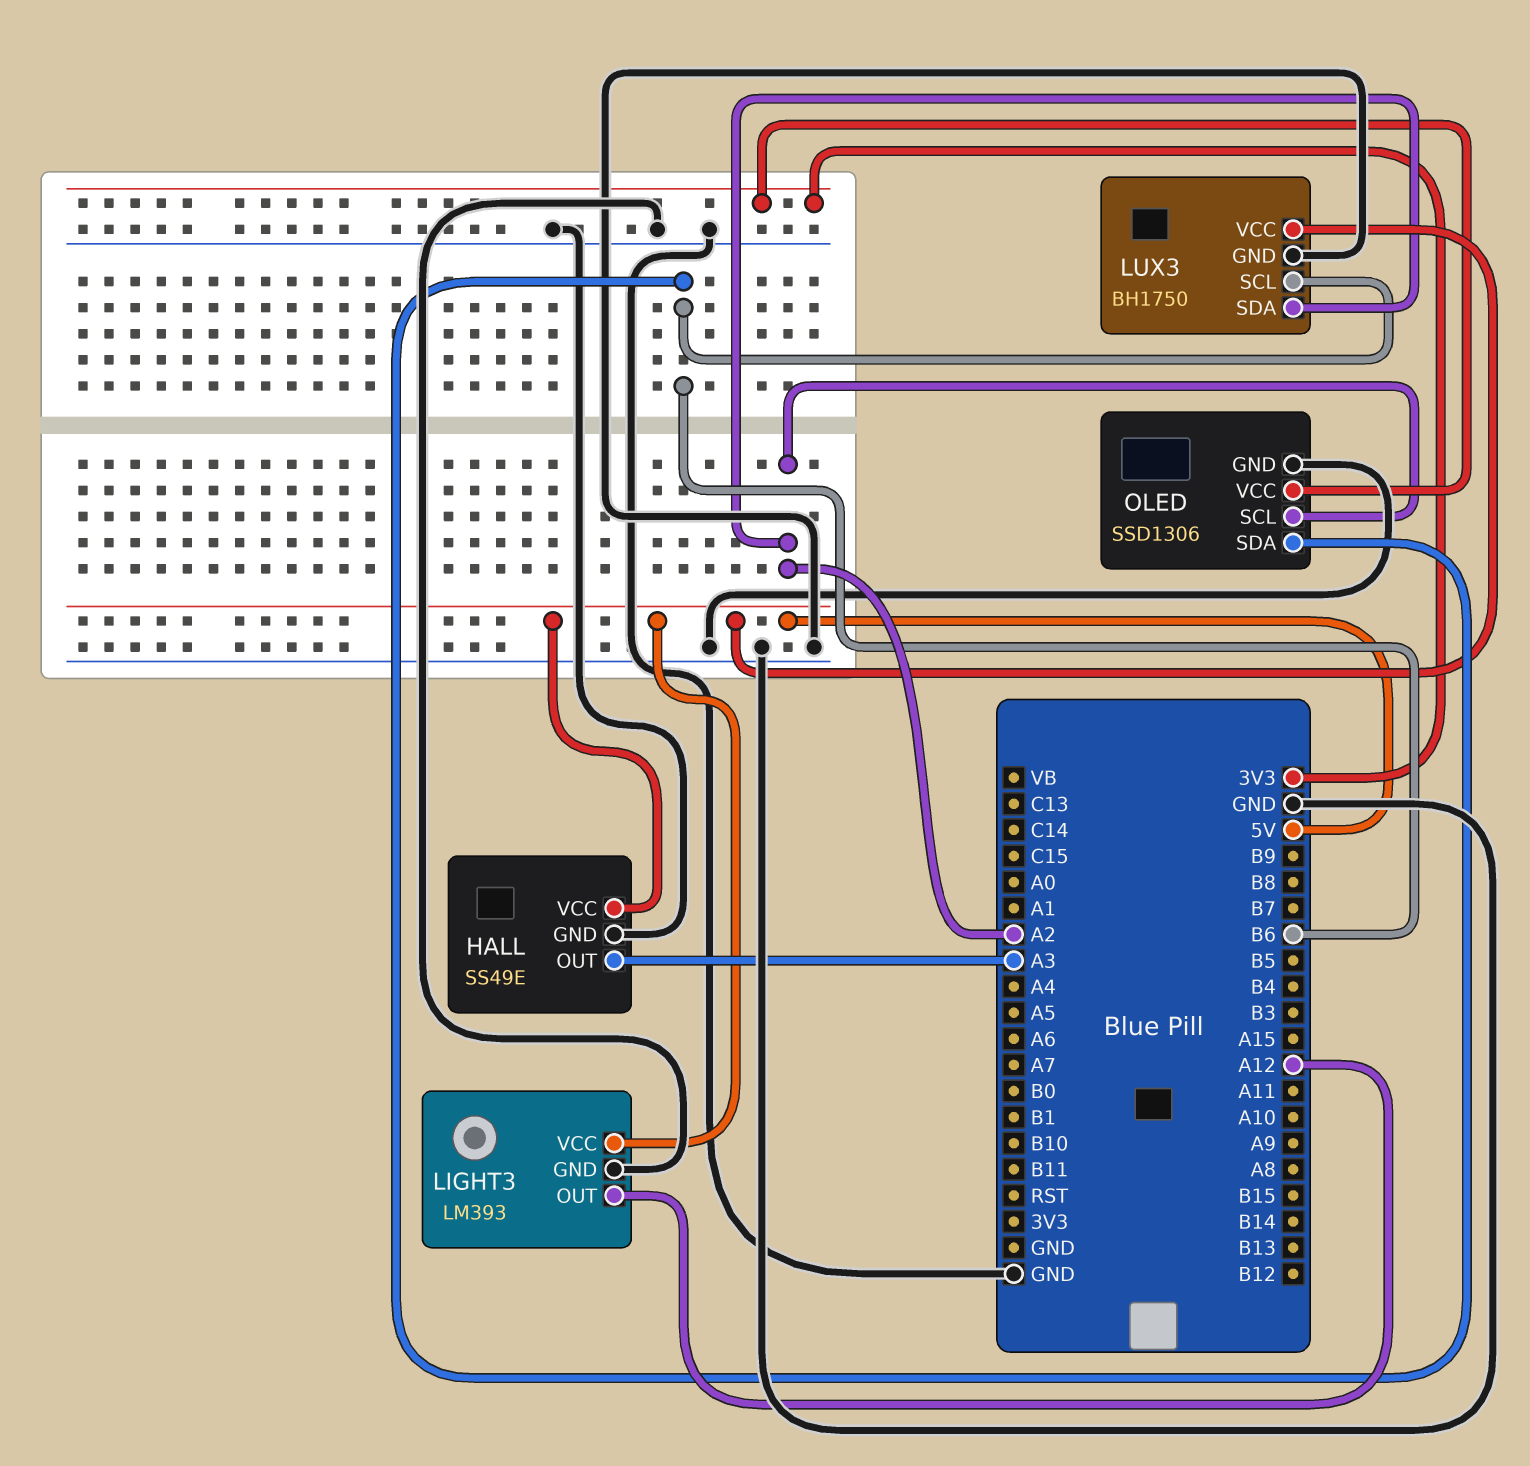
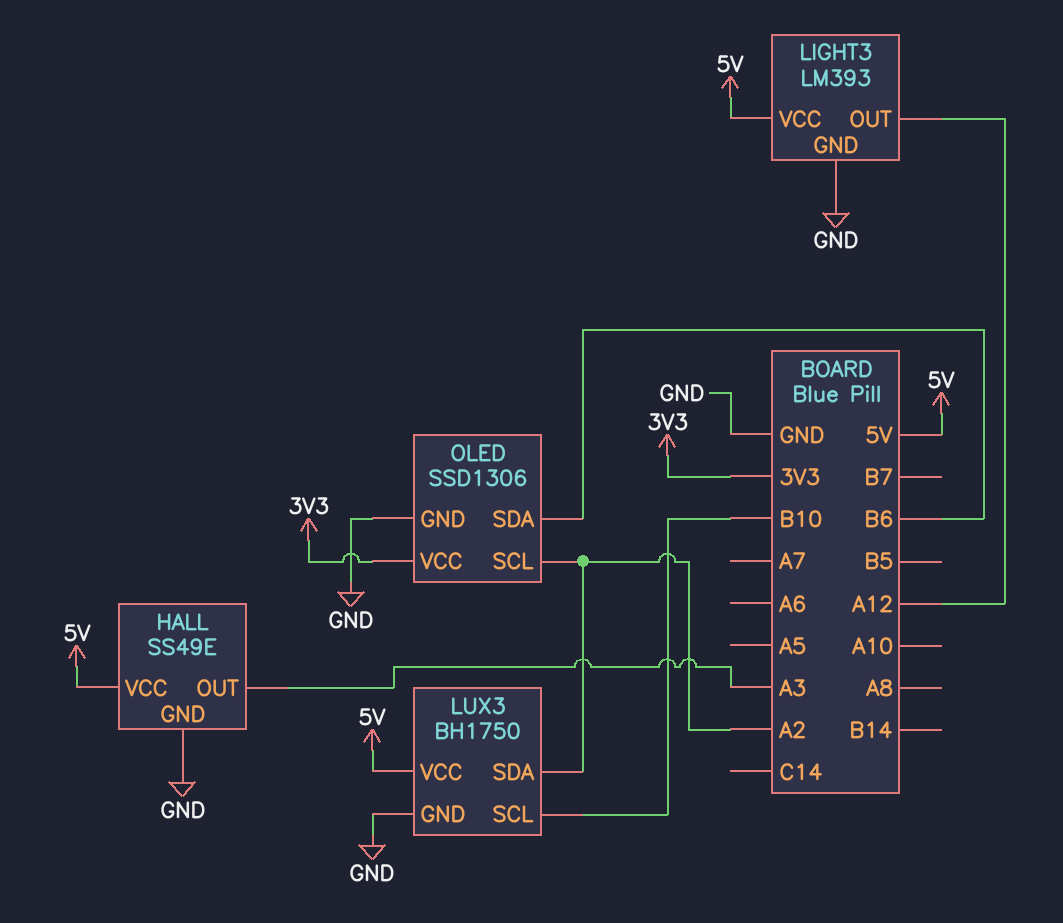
LUX3 pin SCL: B6 -> B10

